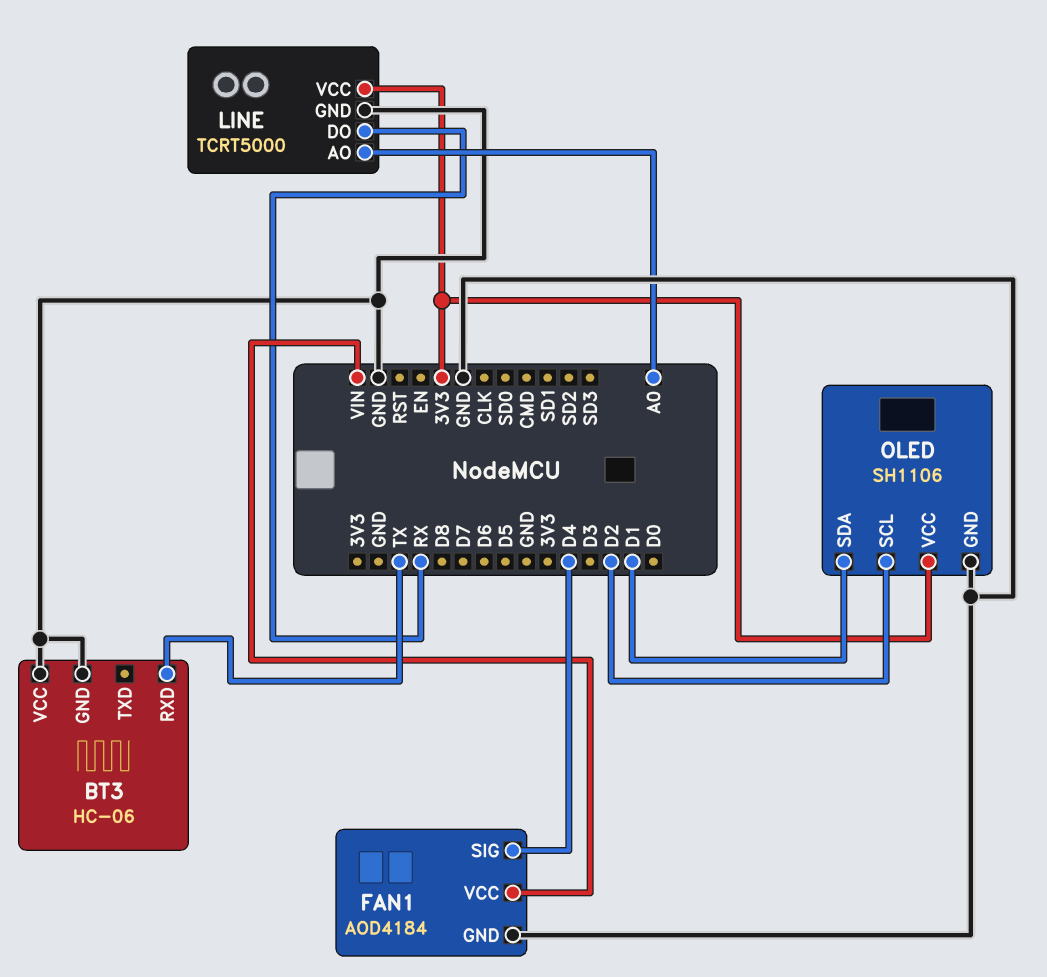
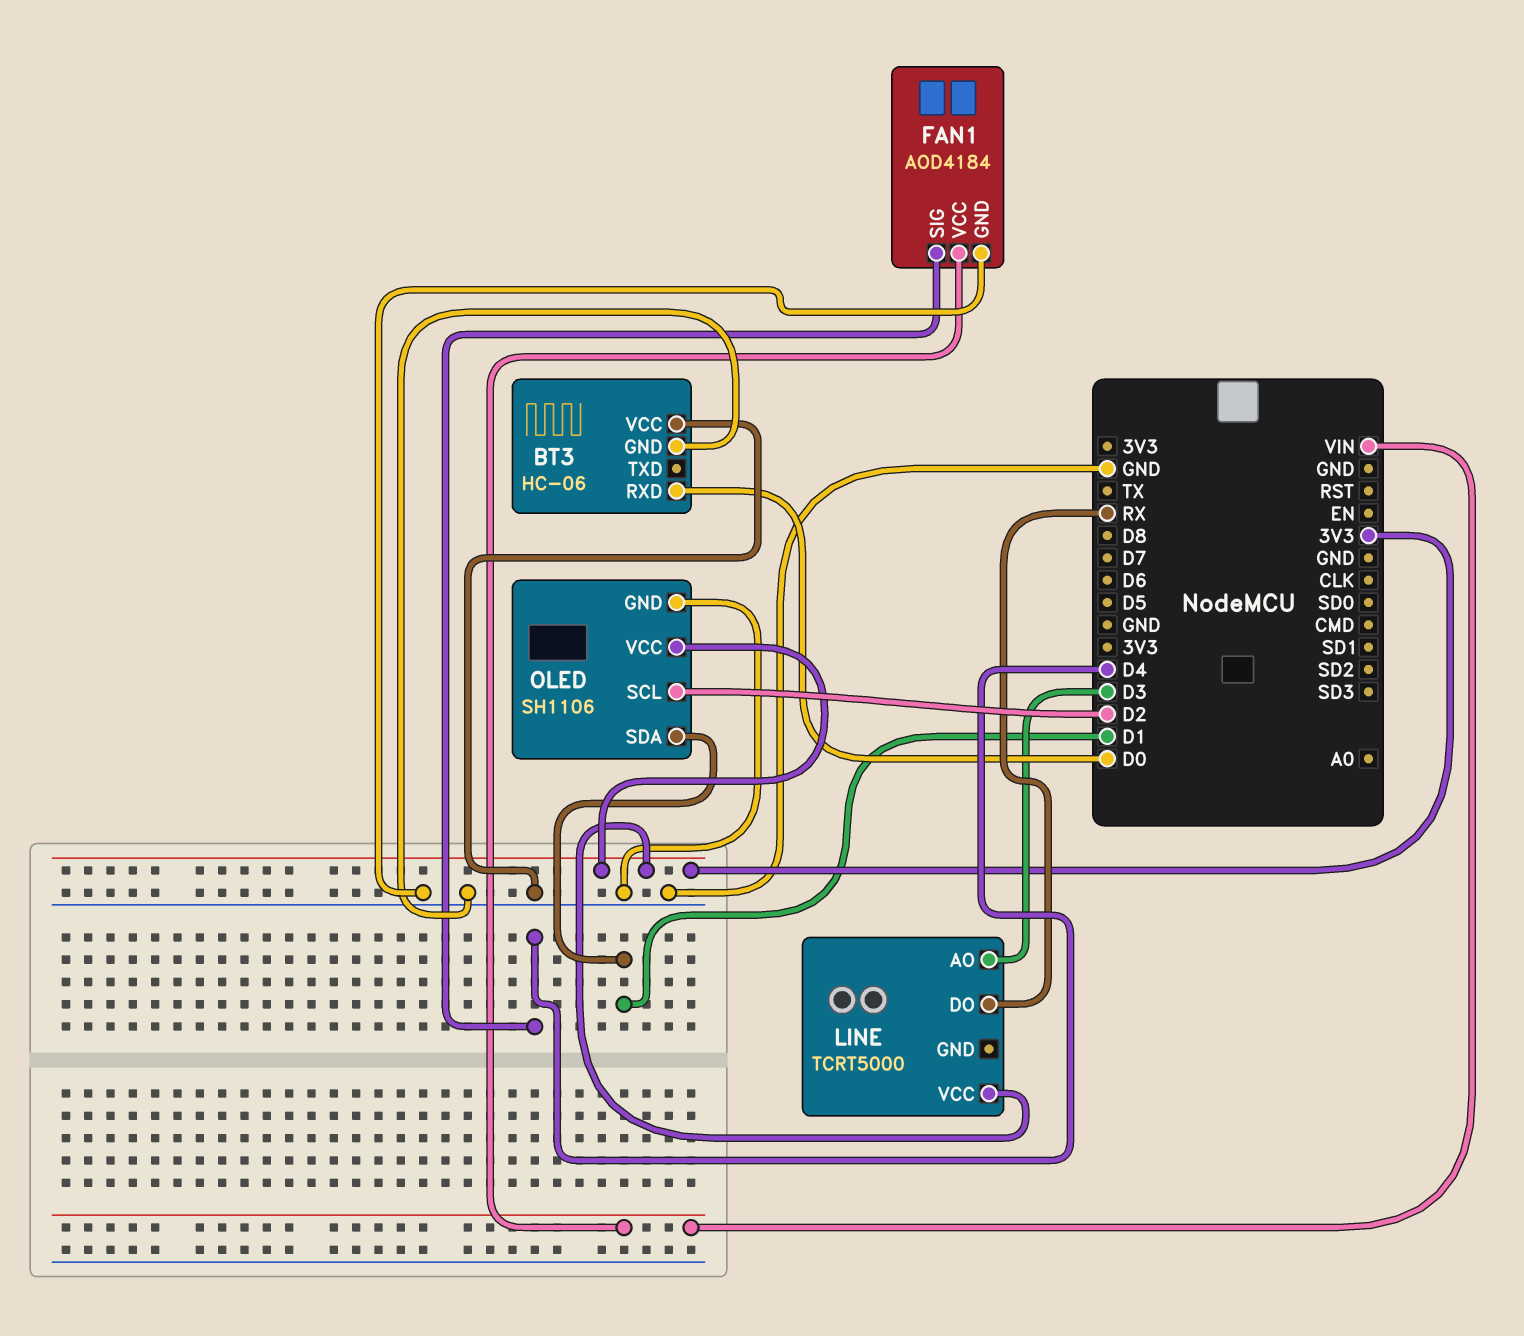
BT3 pin RXD: TX -> D0
LINE pin AO: A0 -> D3
LINE pin GND: GND -> none

